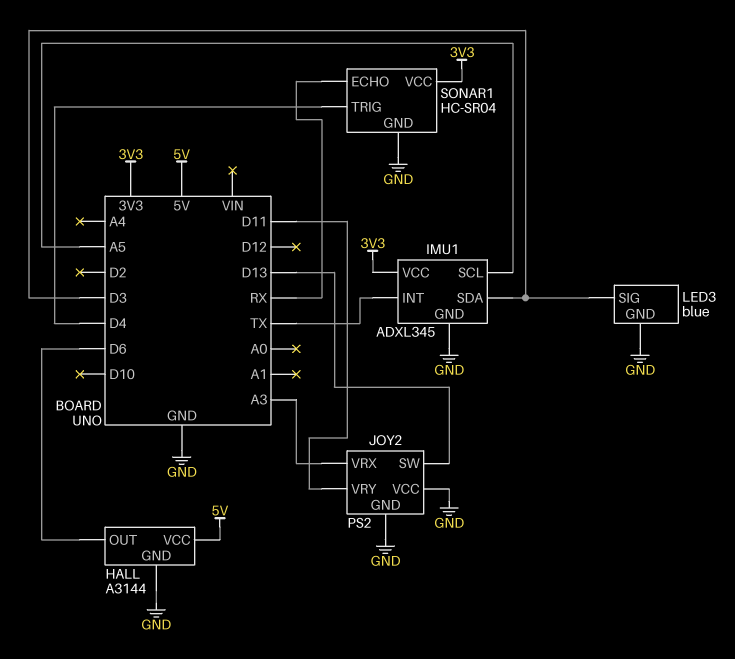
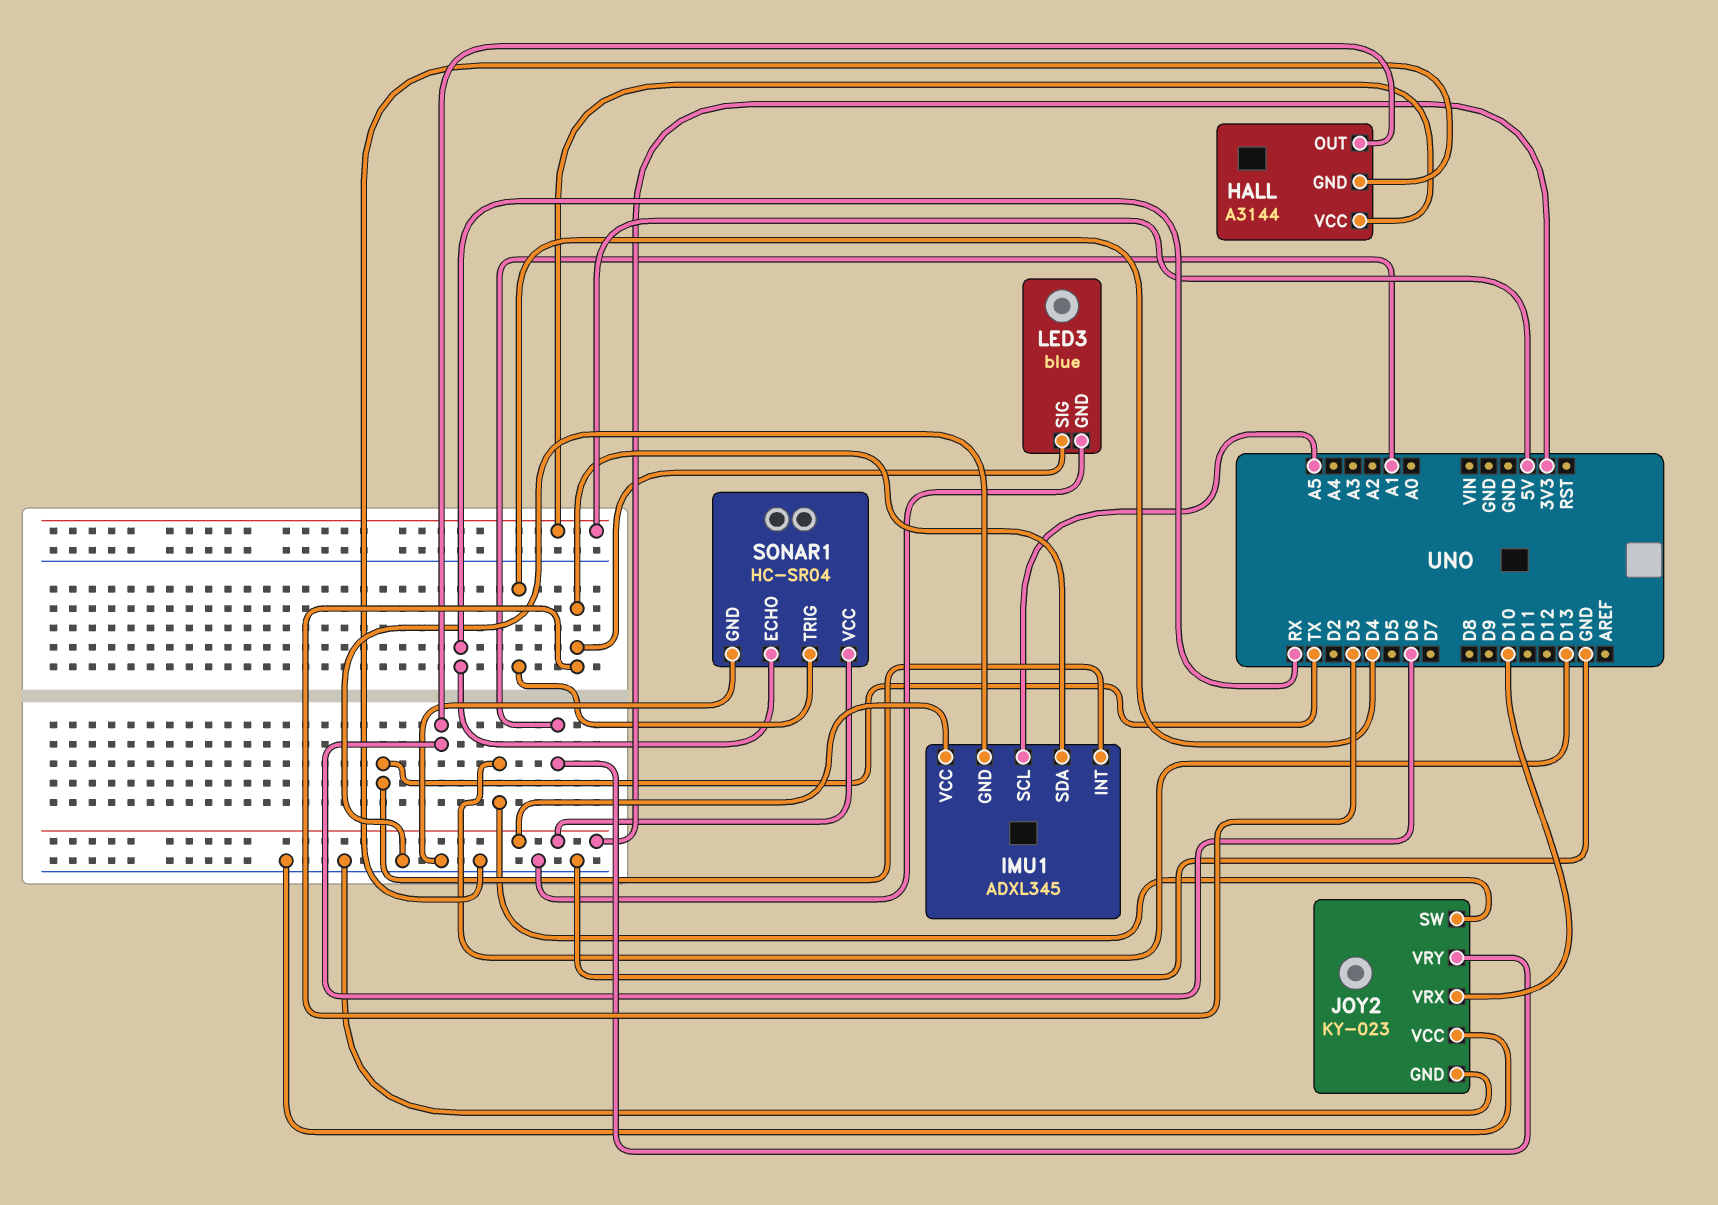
JOY2: PS2 -> KY-023
JOY2 pin VRX: A3 -> D10
JOY2 pin VRY: D11 -> A1

